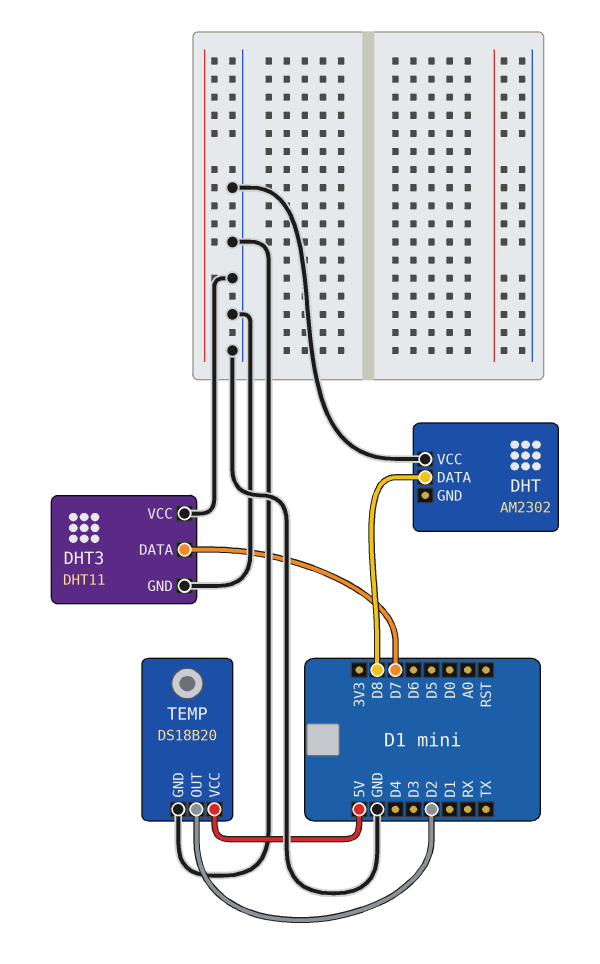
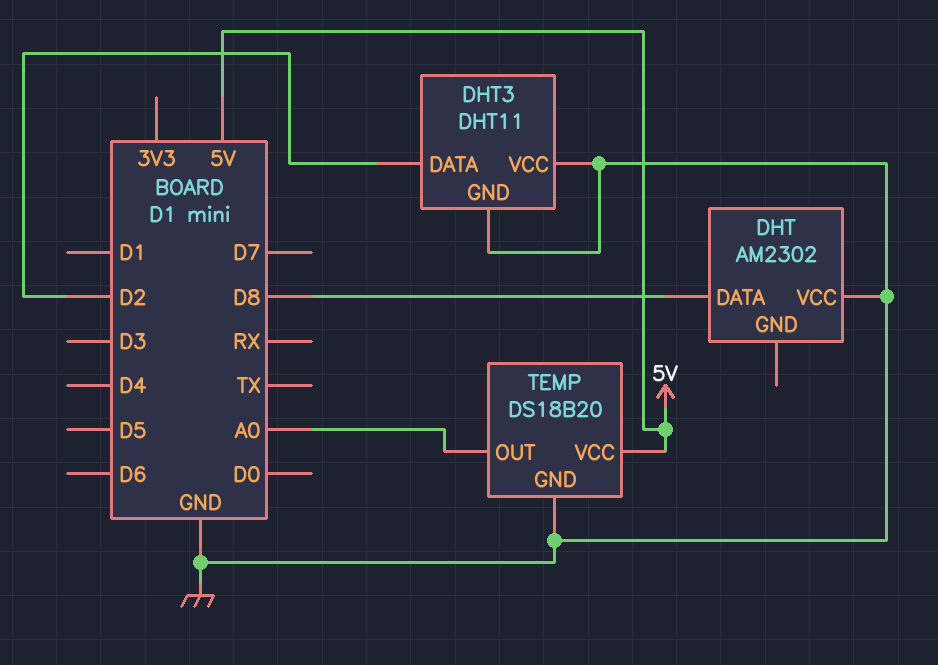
DHT3 pin DATA: D7 -> D2
TEMP pin OUT: D2 -> A0

